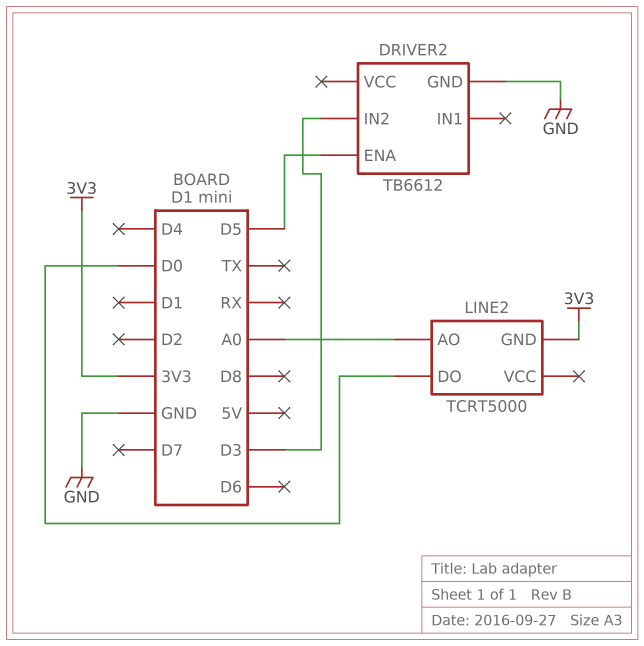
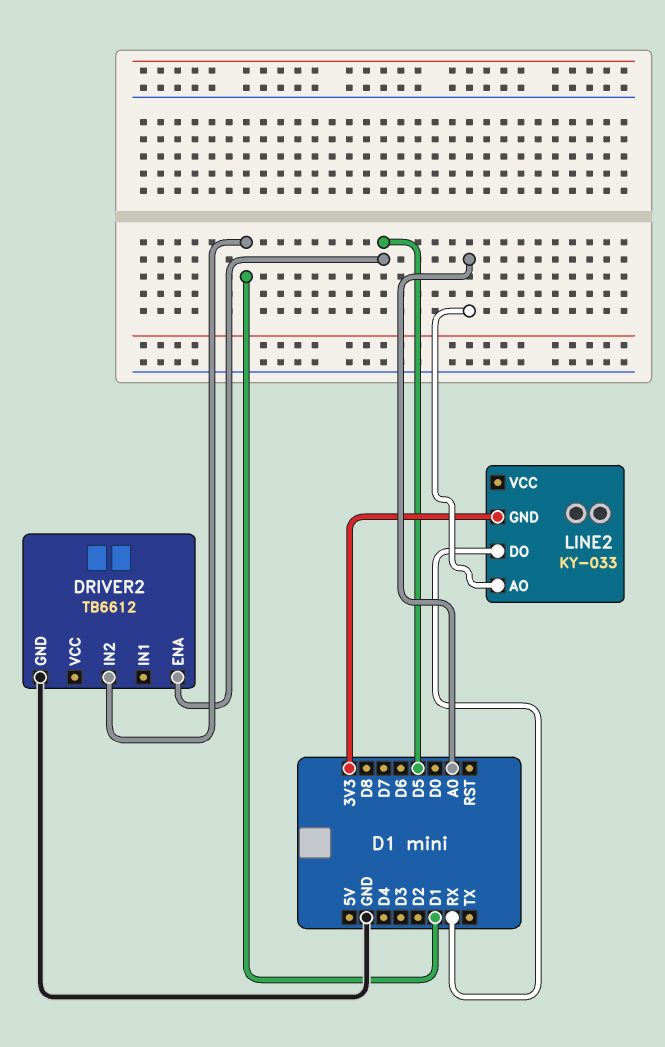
DRIVER2 pin IN2: D3 -> D1
LINE2: TCRT5000 -> KY-033
LINE2 pin DO: D0 -> RX

